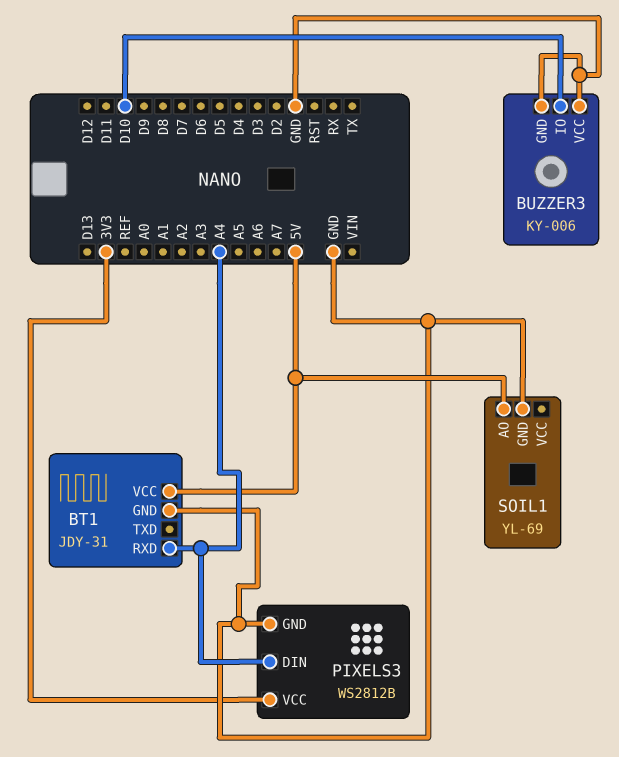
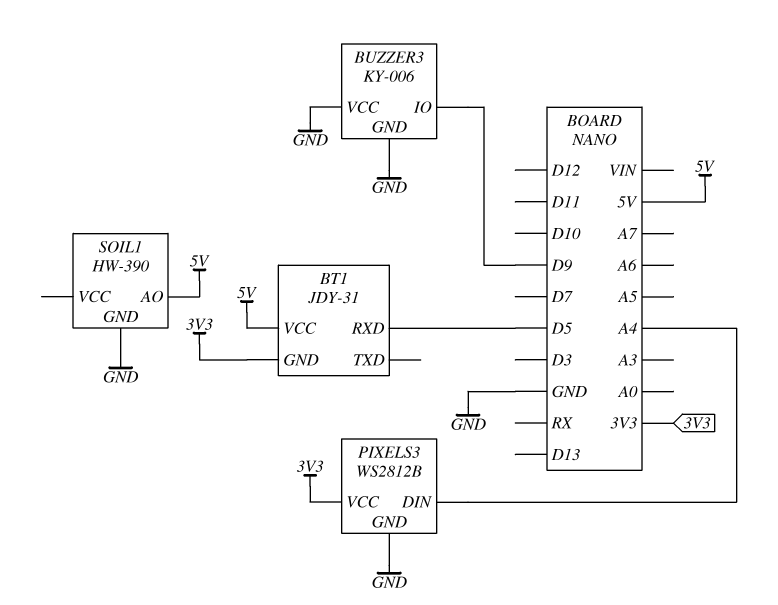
BT1 pin GND: GND -> 3V3
BT1 pin RXD: A4 -> D5
BUZZER3 pin IO: D10 -> D9
SOIL1: YL-69 -> HW-390

